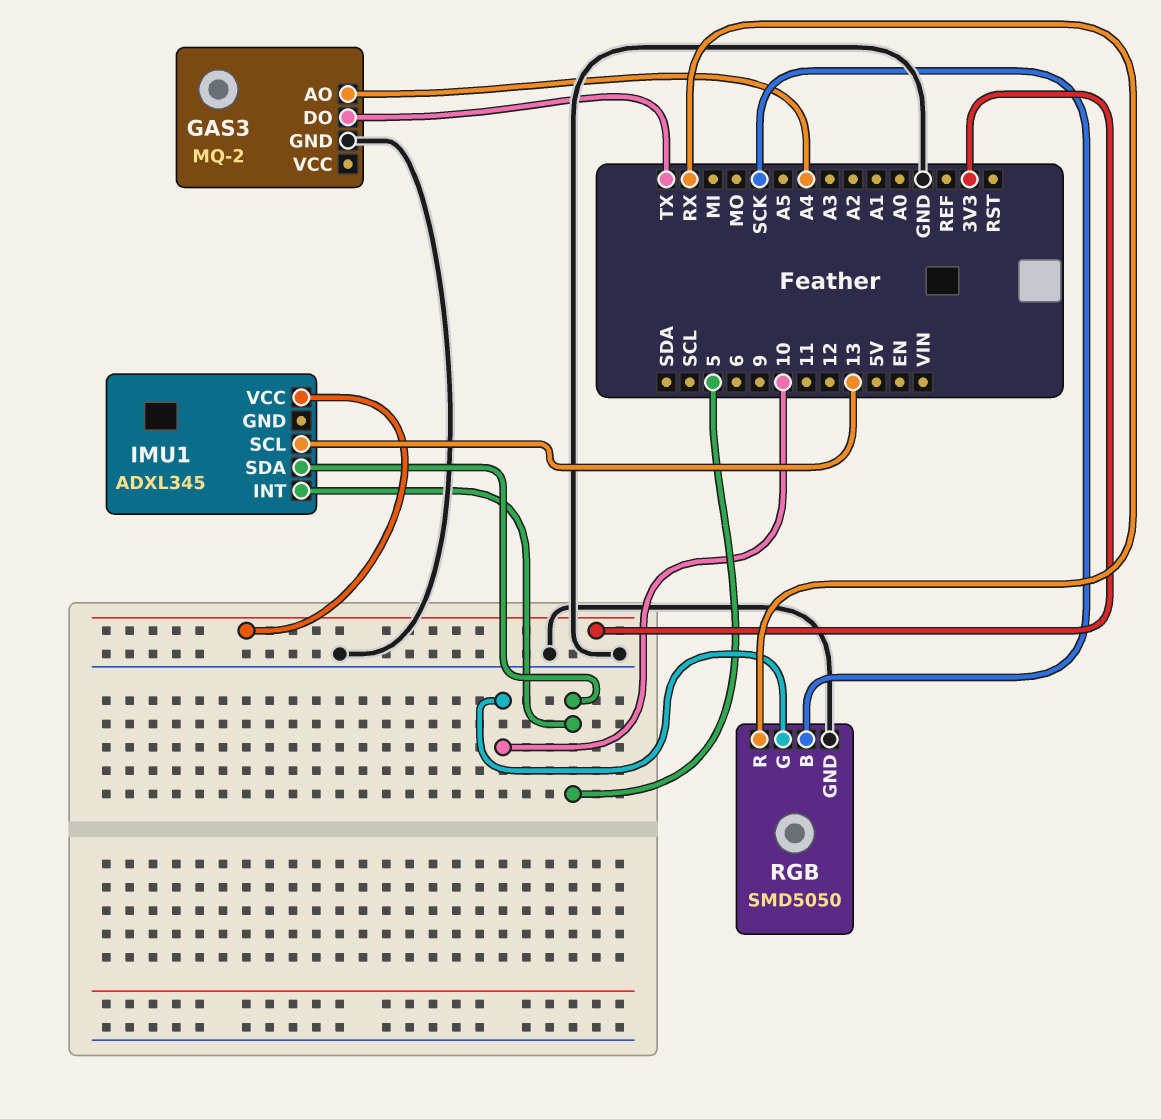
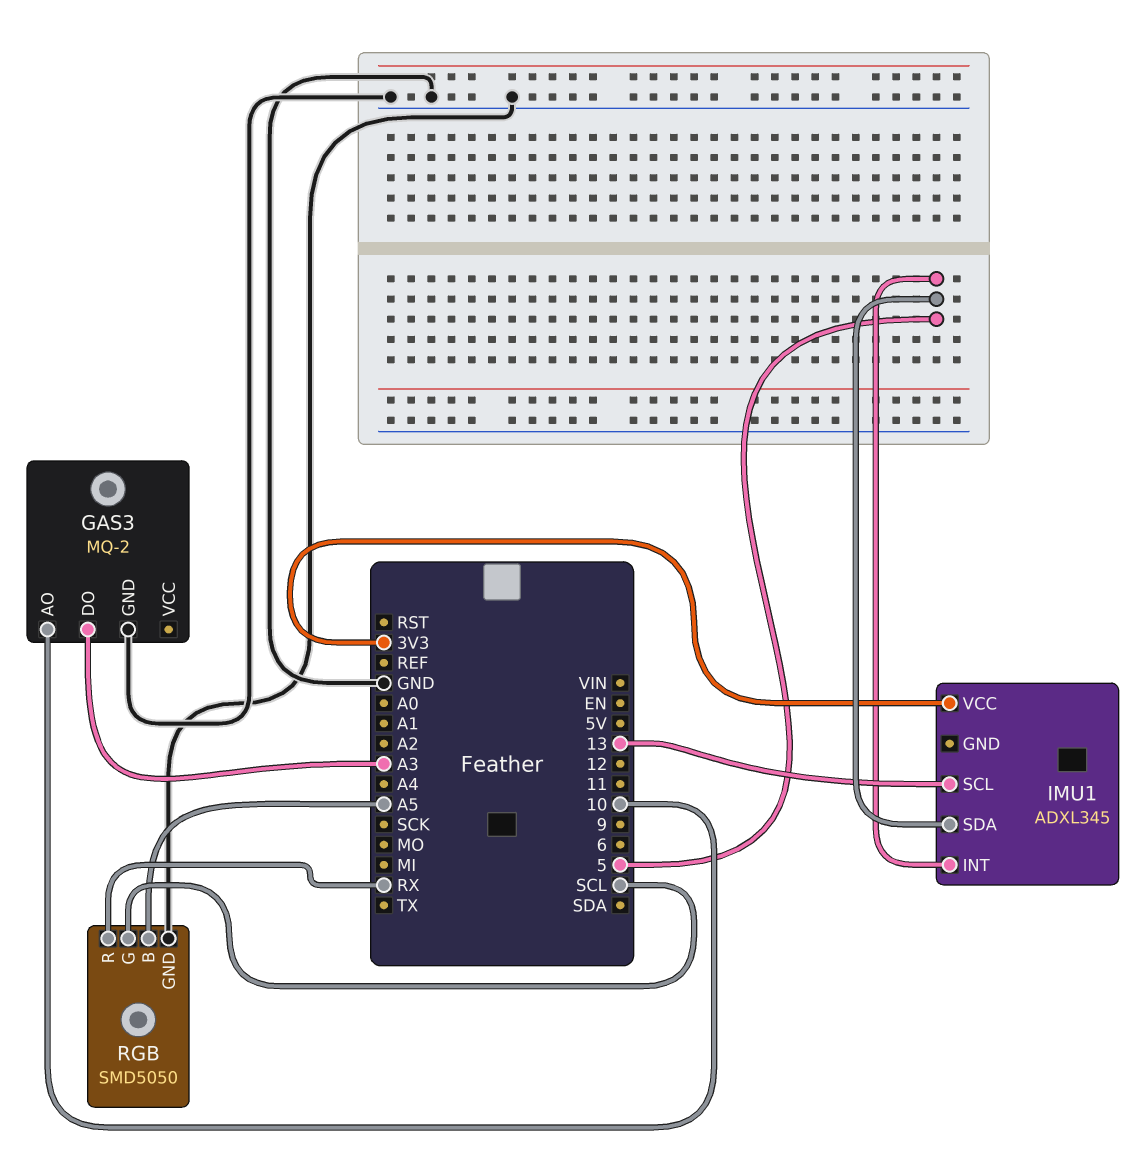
GAS3 pin AO: A4 -> 10
GAS3 pin DO: TX -> A3
RGB pin B: SCK -> A5
RGB pin G: 10 -> SCL

